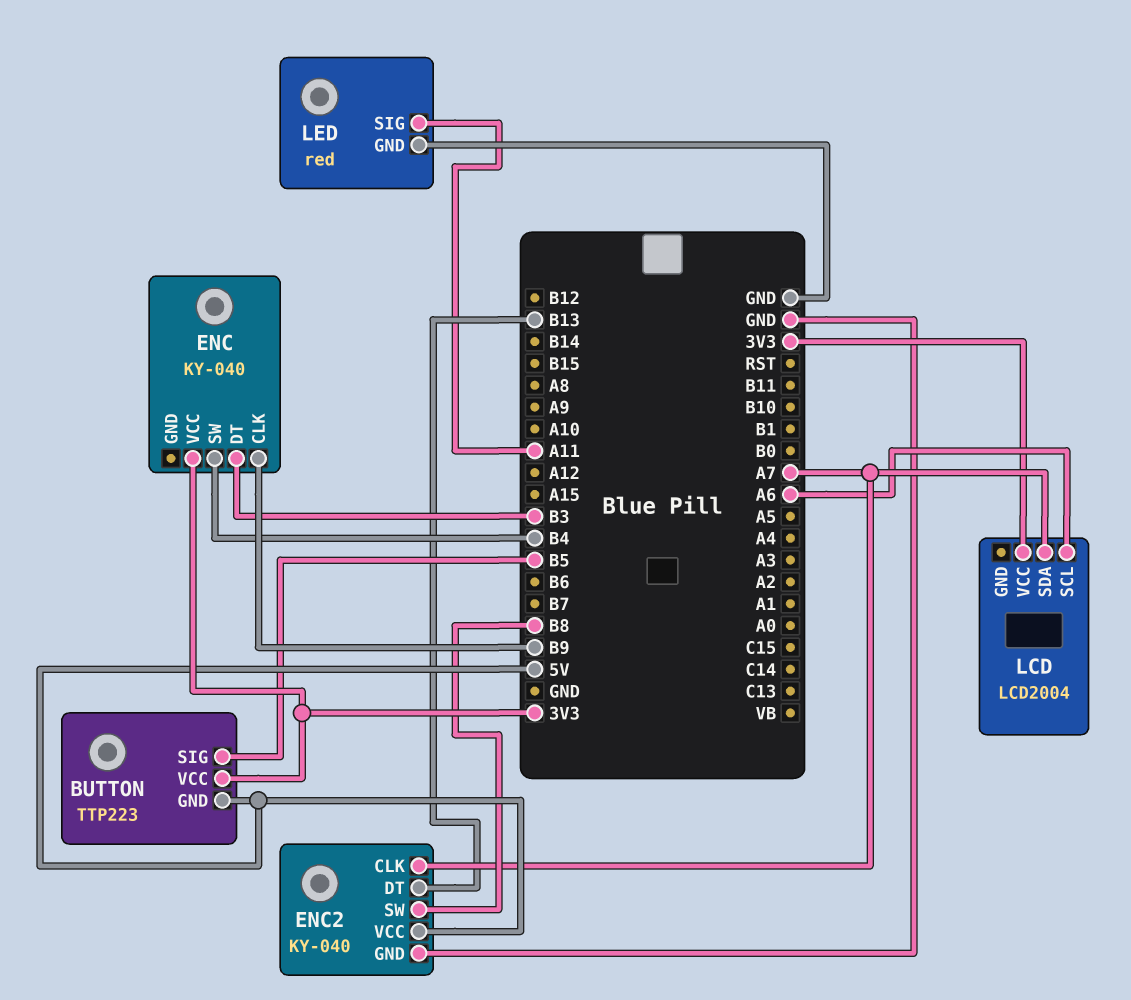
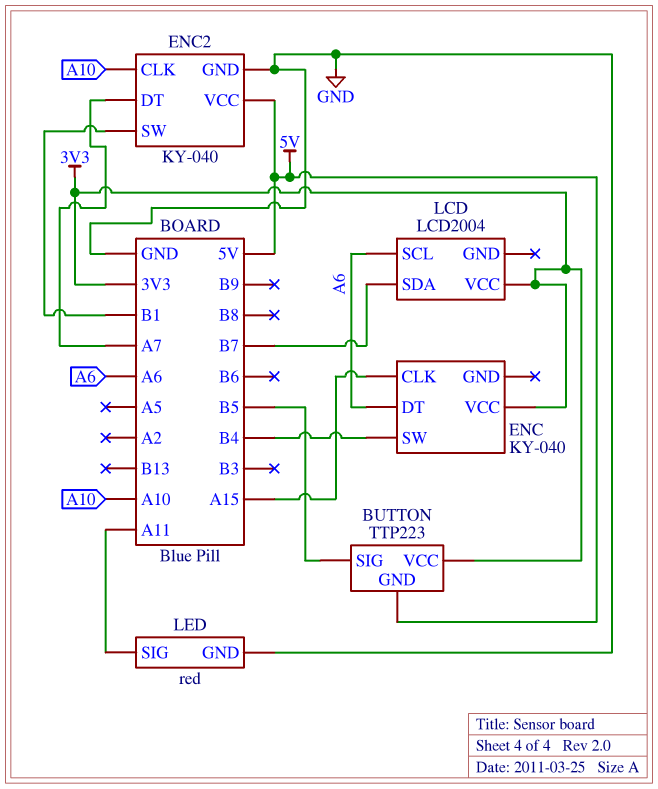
ENC pin CLK: B9 -> A15
ENC pin DT: B3 -> A6
ENC2 pin CLK: A7 -> A10
ENC2 pin DT: B13 -> A7
ENC2 pin SW: B8 -> B1
LCD pin SDA: A7 -> B7

